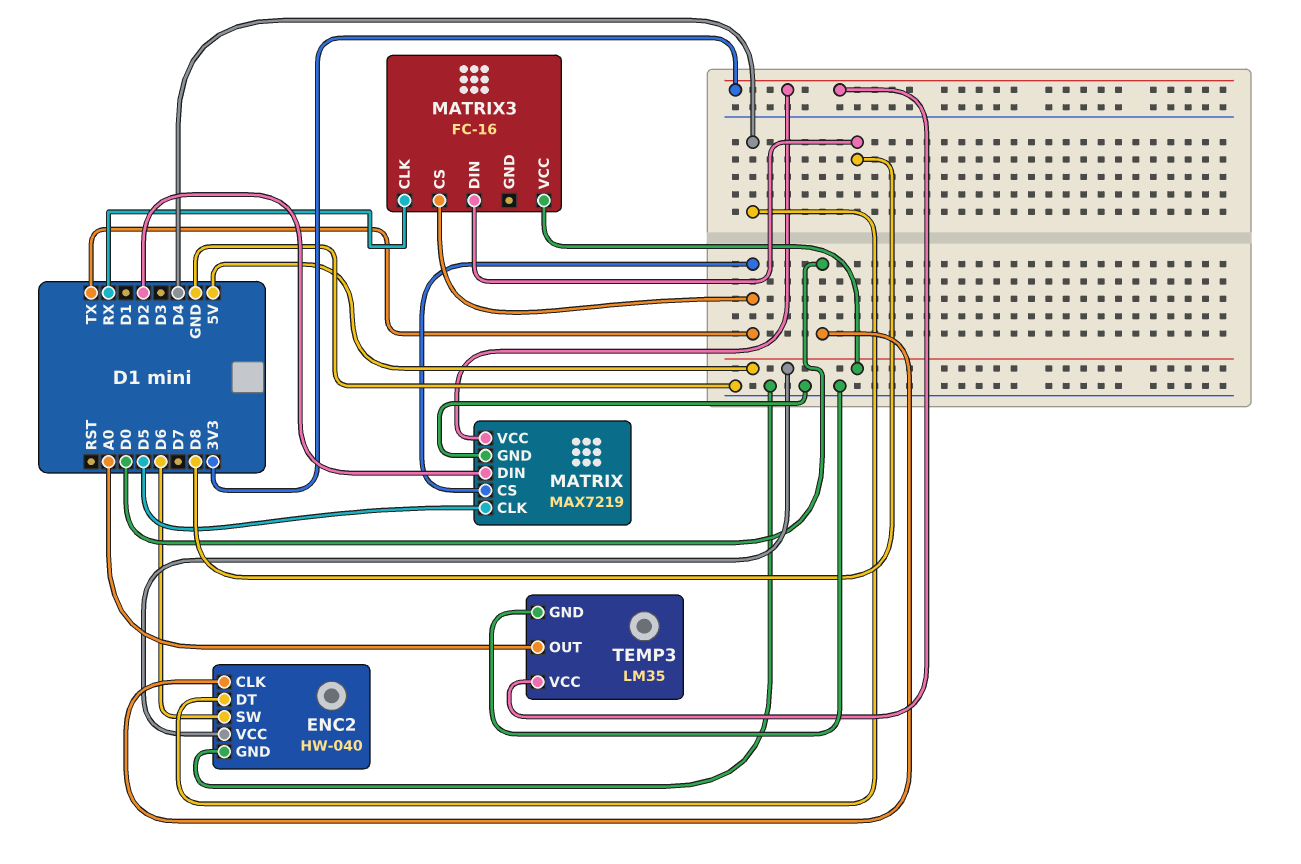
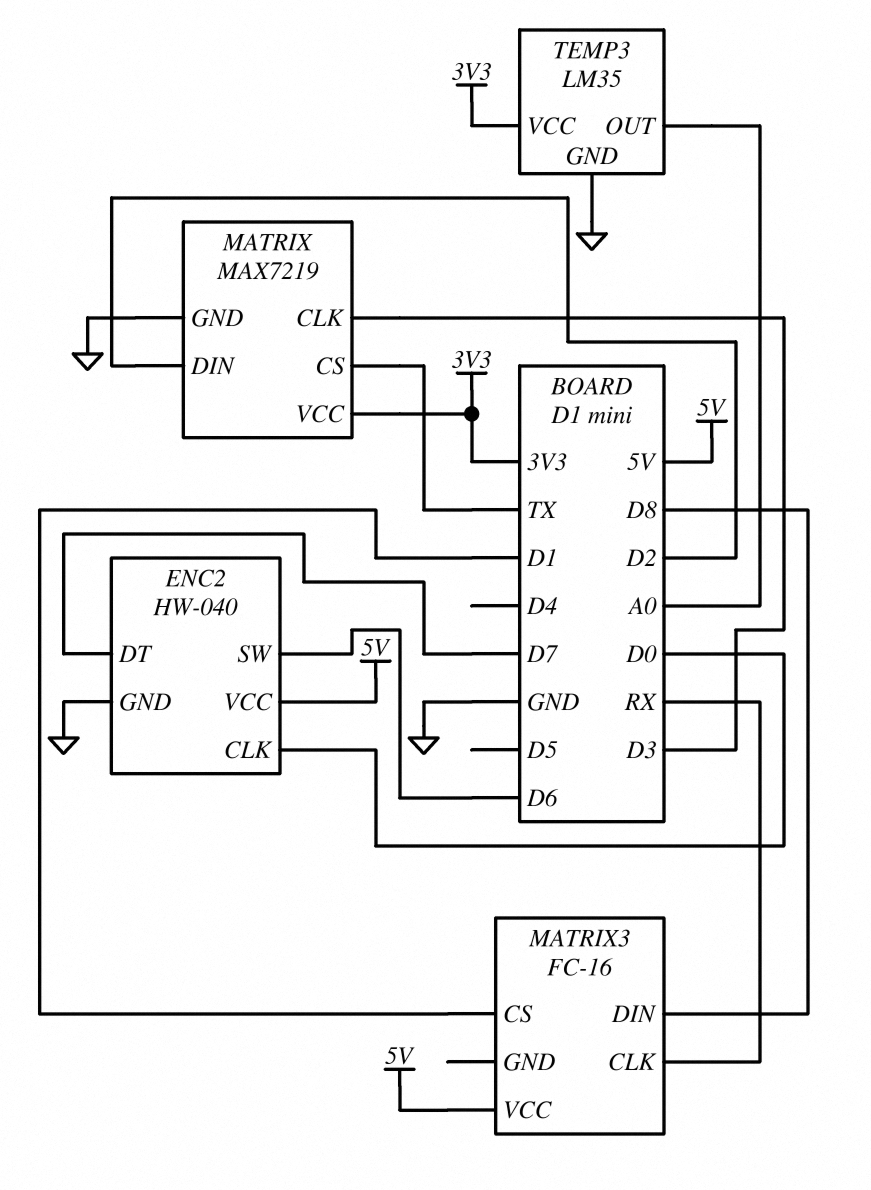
ENC2 pin DT: D4 -> D7
MATRIX pin CLK: D5 -> D3
MATRIX3 pin CS: TX -> D1

